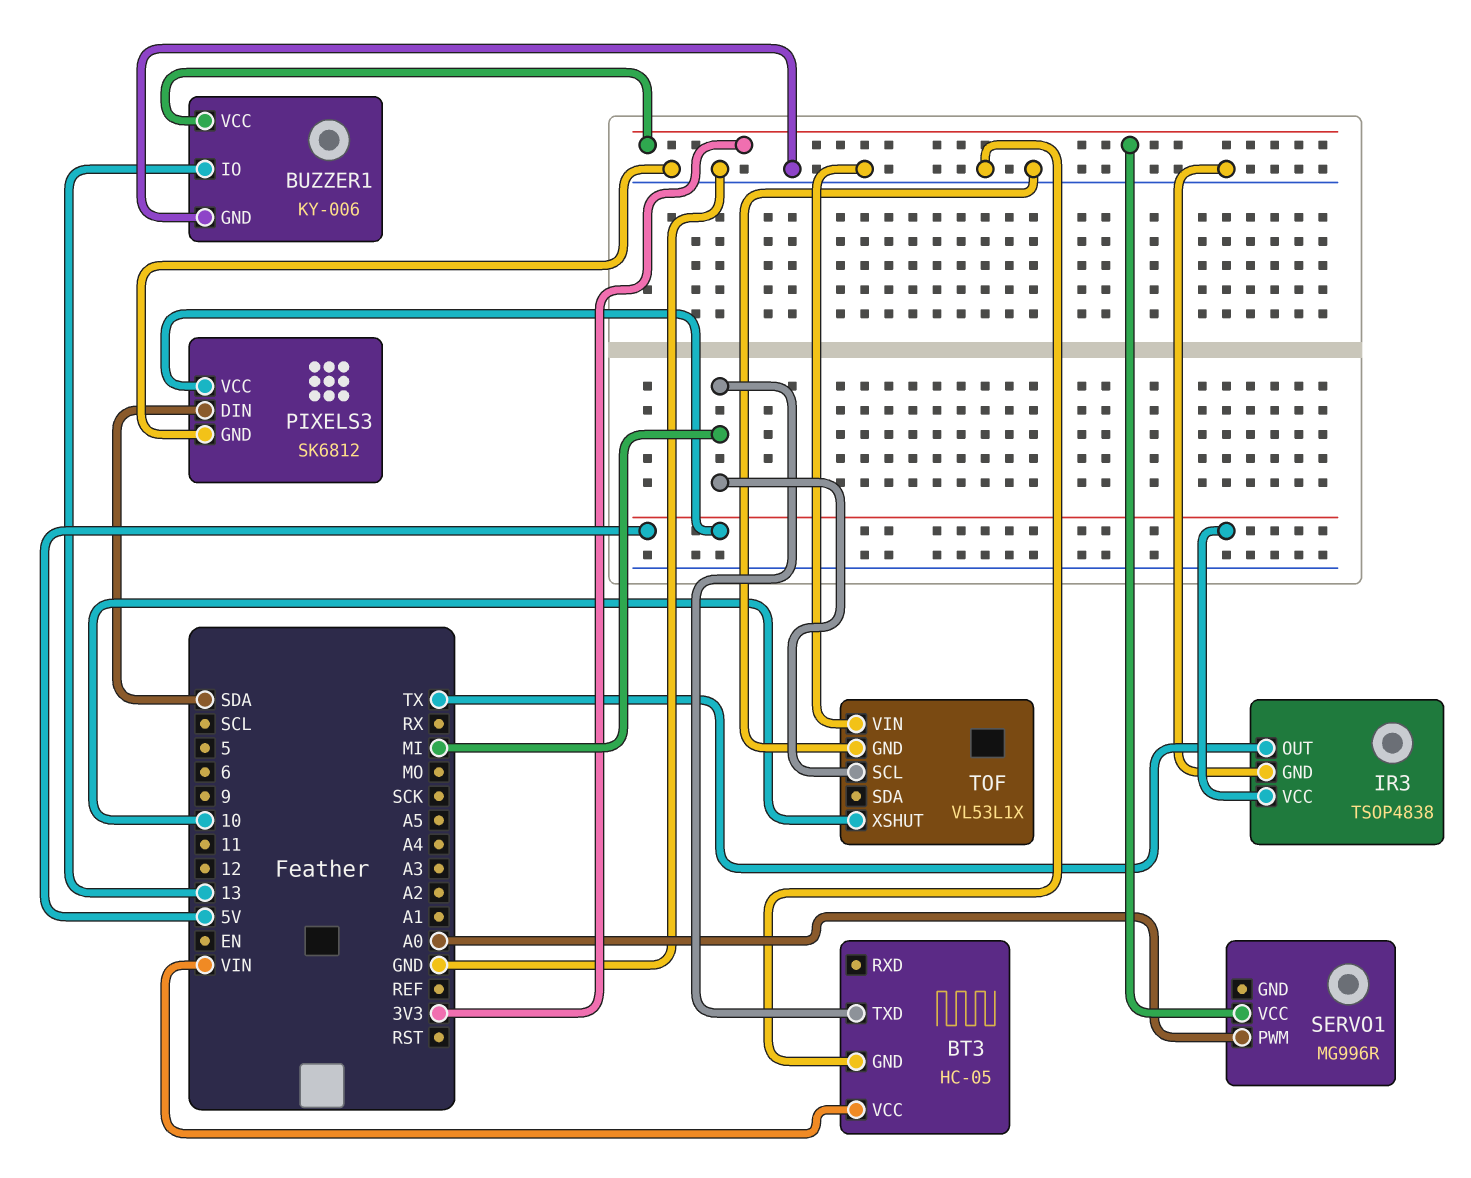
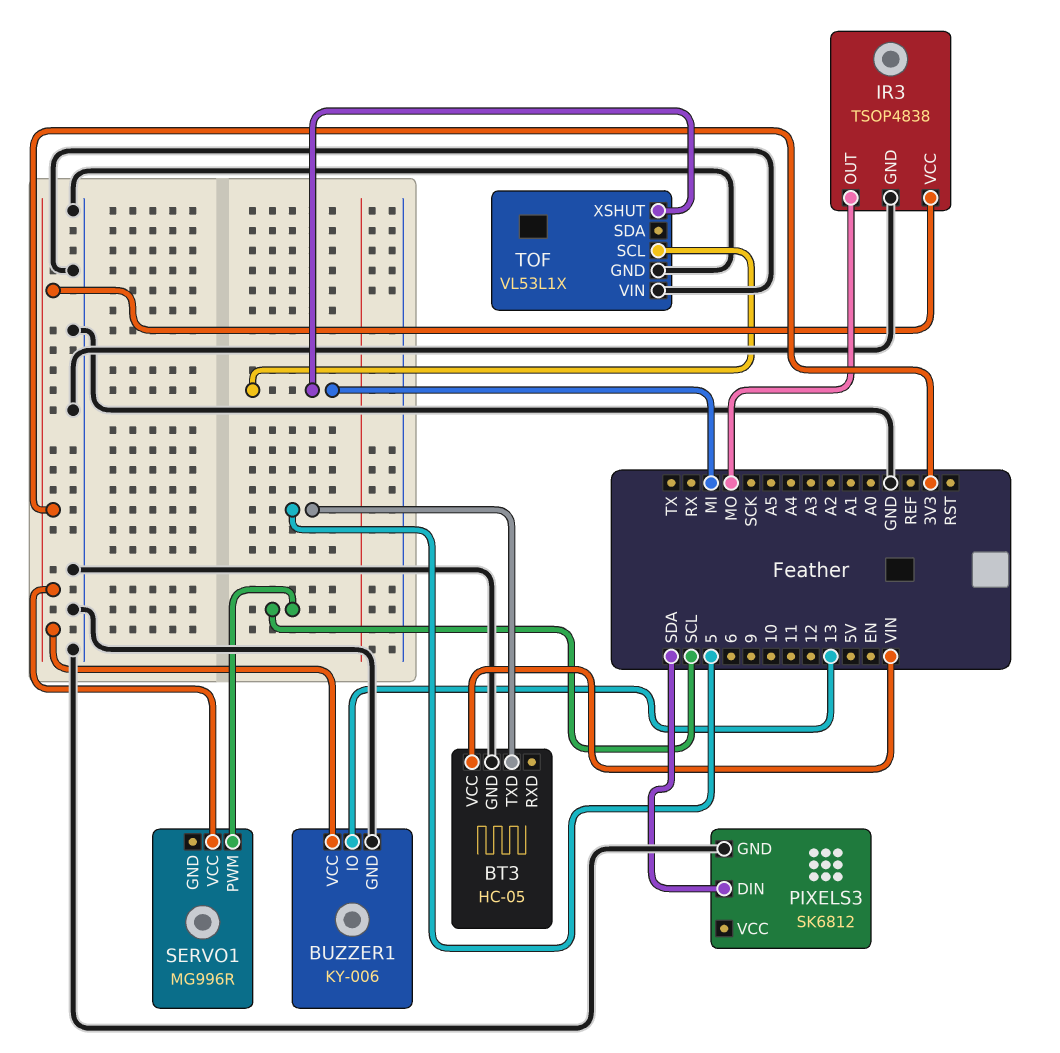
BT3 pin TXD: MI -> 5
IR3 pin OUT: TX -> MO
IR3 pin VCC: 5V -> 3V3
PIXELS3 pin VCC: 5V -> none
SERVO1 pin PWM: A0 -> SCL
TOF pin XSHUT: 10 -> MI

